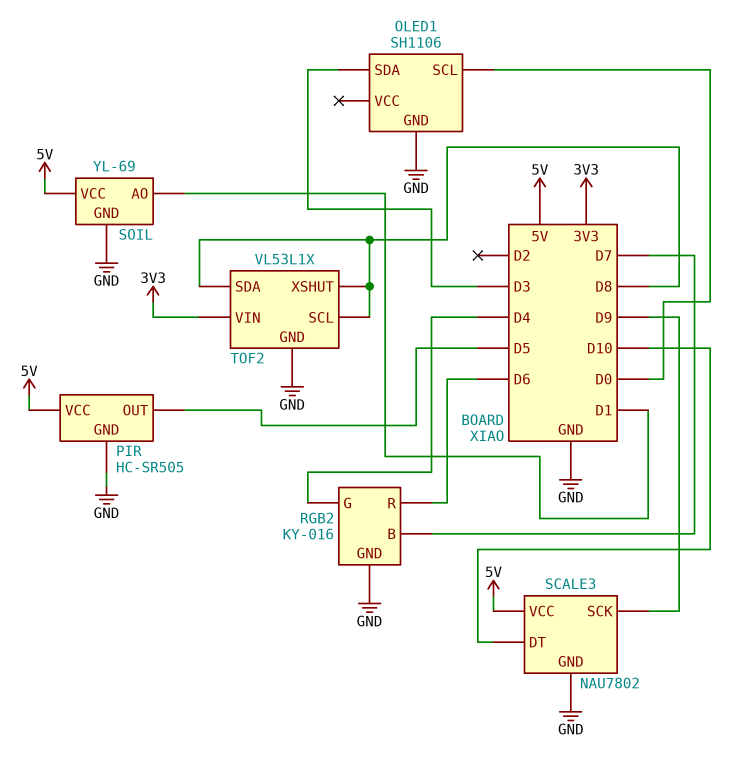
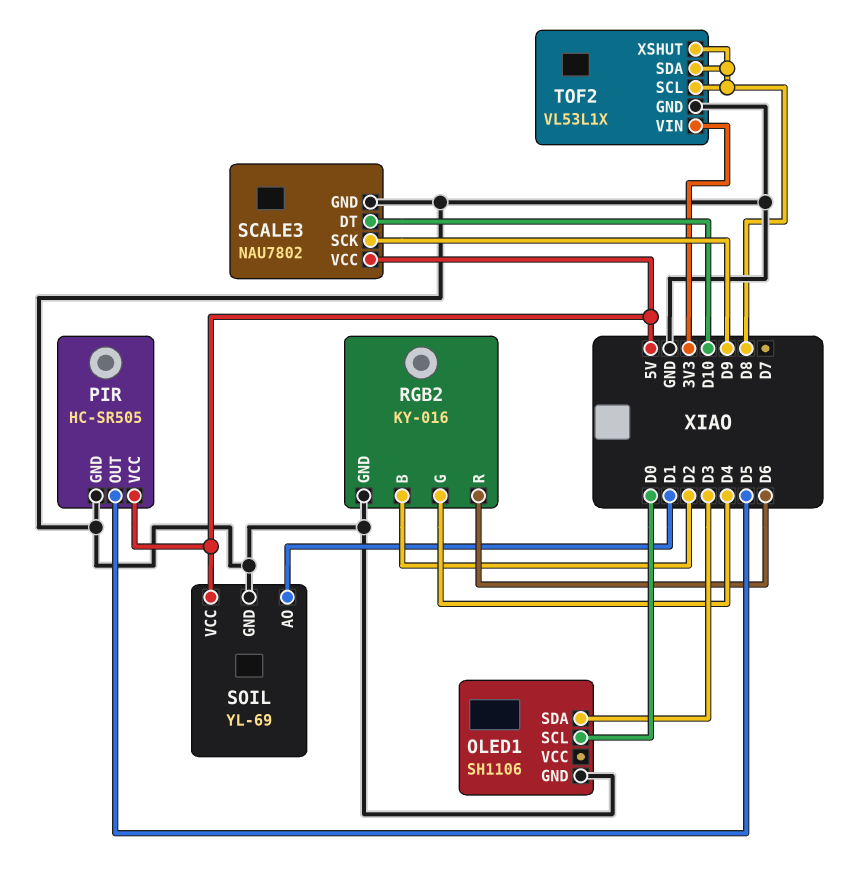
RGB2 pin B: D7 -> D2

